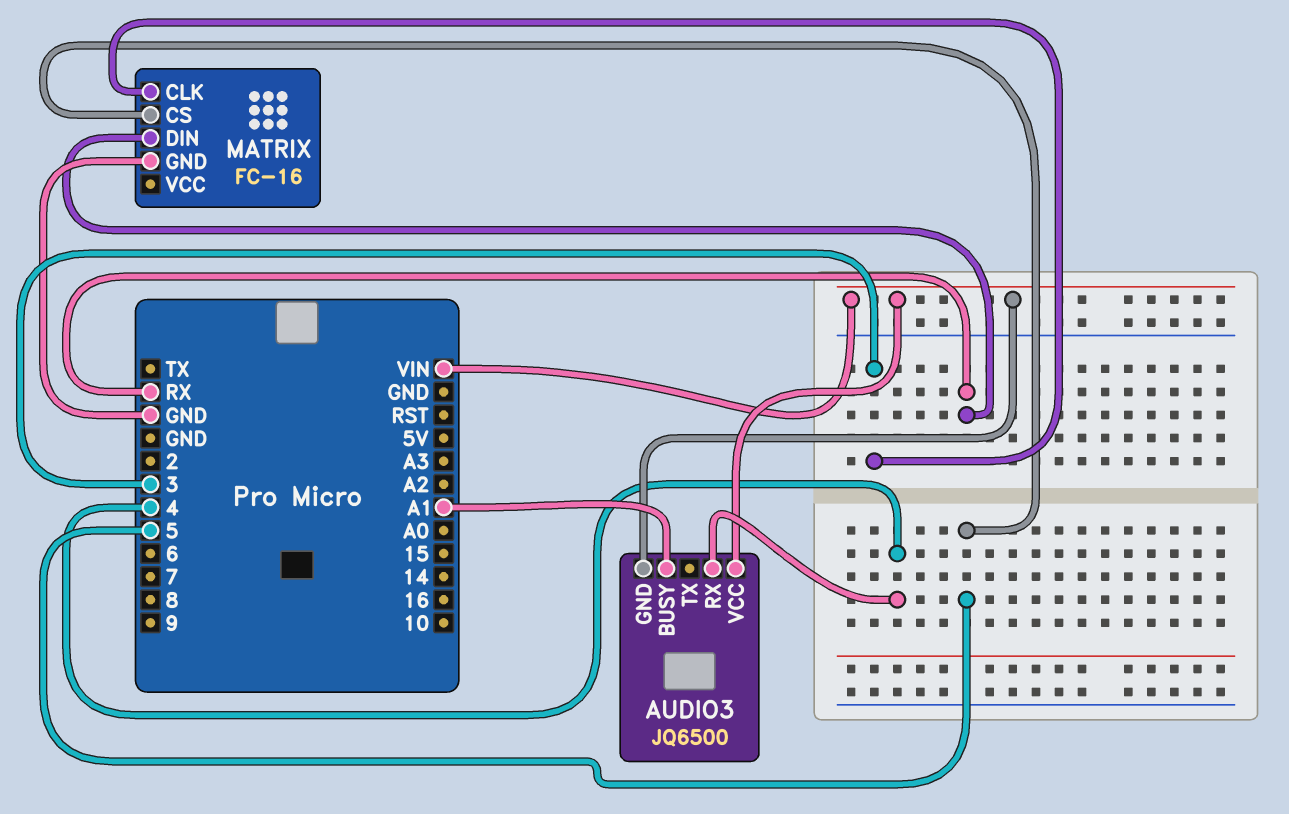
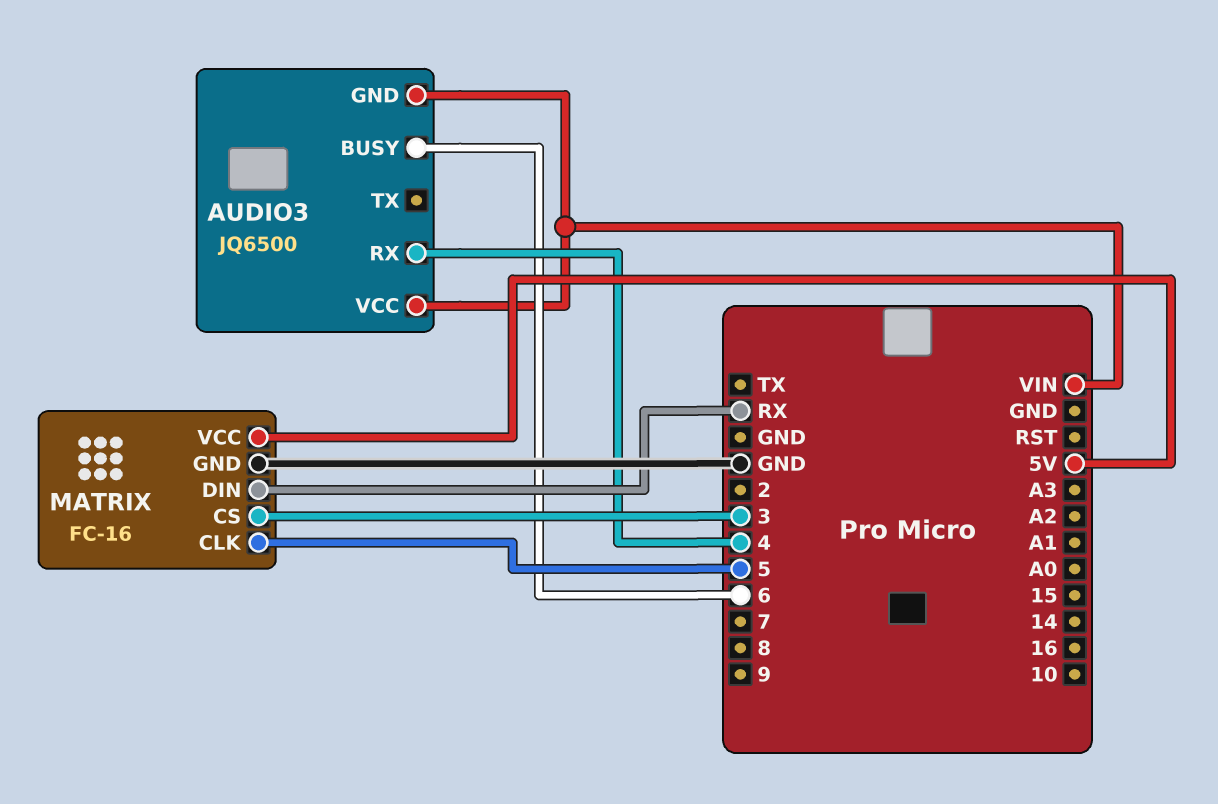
AUDIO3 pin BUSY: A1 -> 6
MATRIX pin CLK: 3 -> 5
MATRIX pin CS: 5 -> 3
MATRIX pin VCC: none -> 5V

